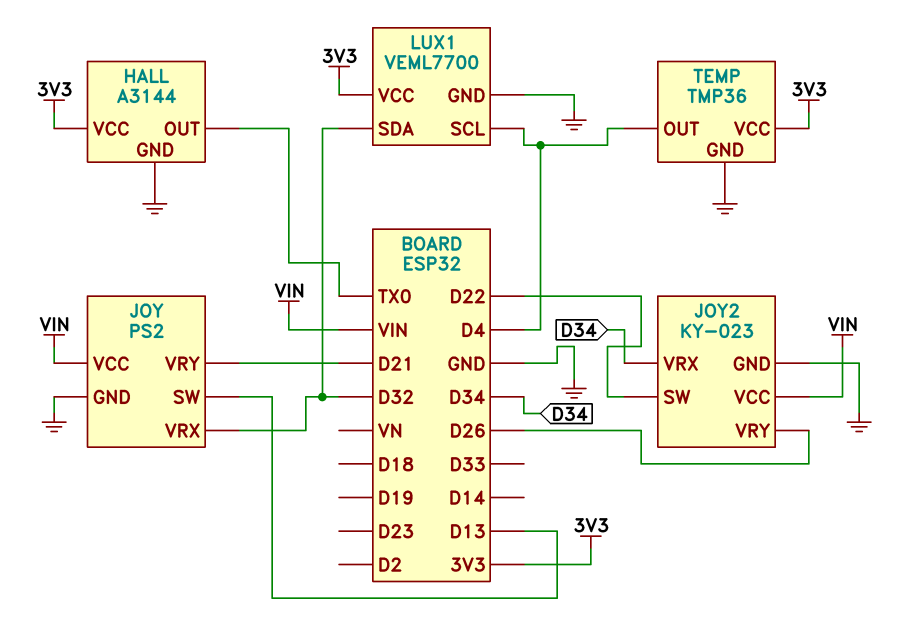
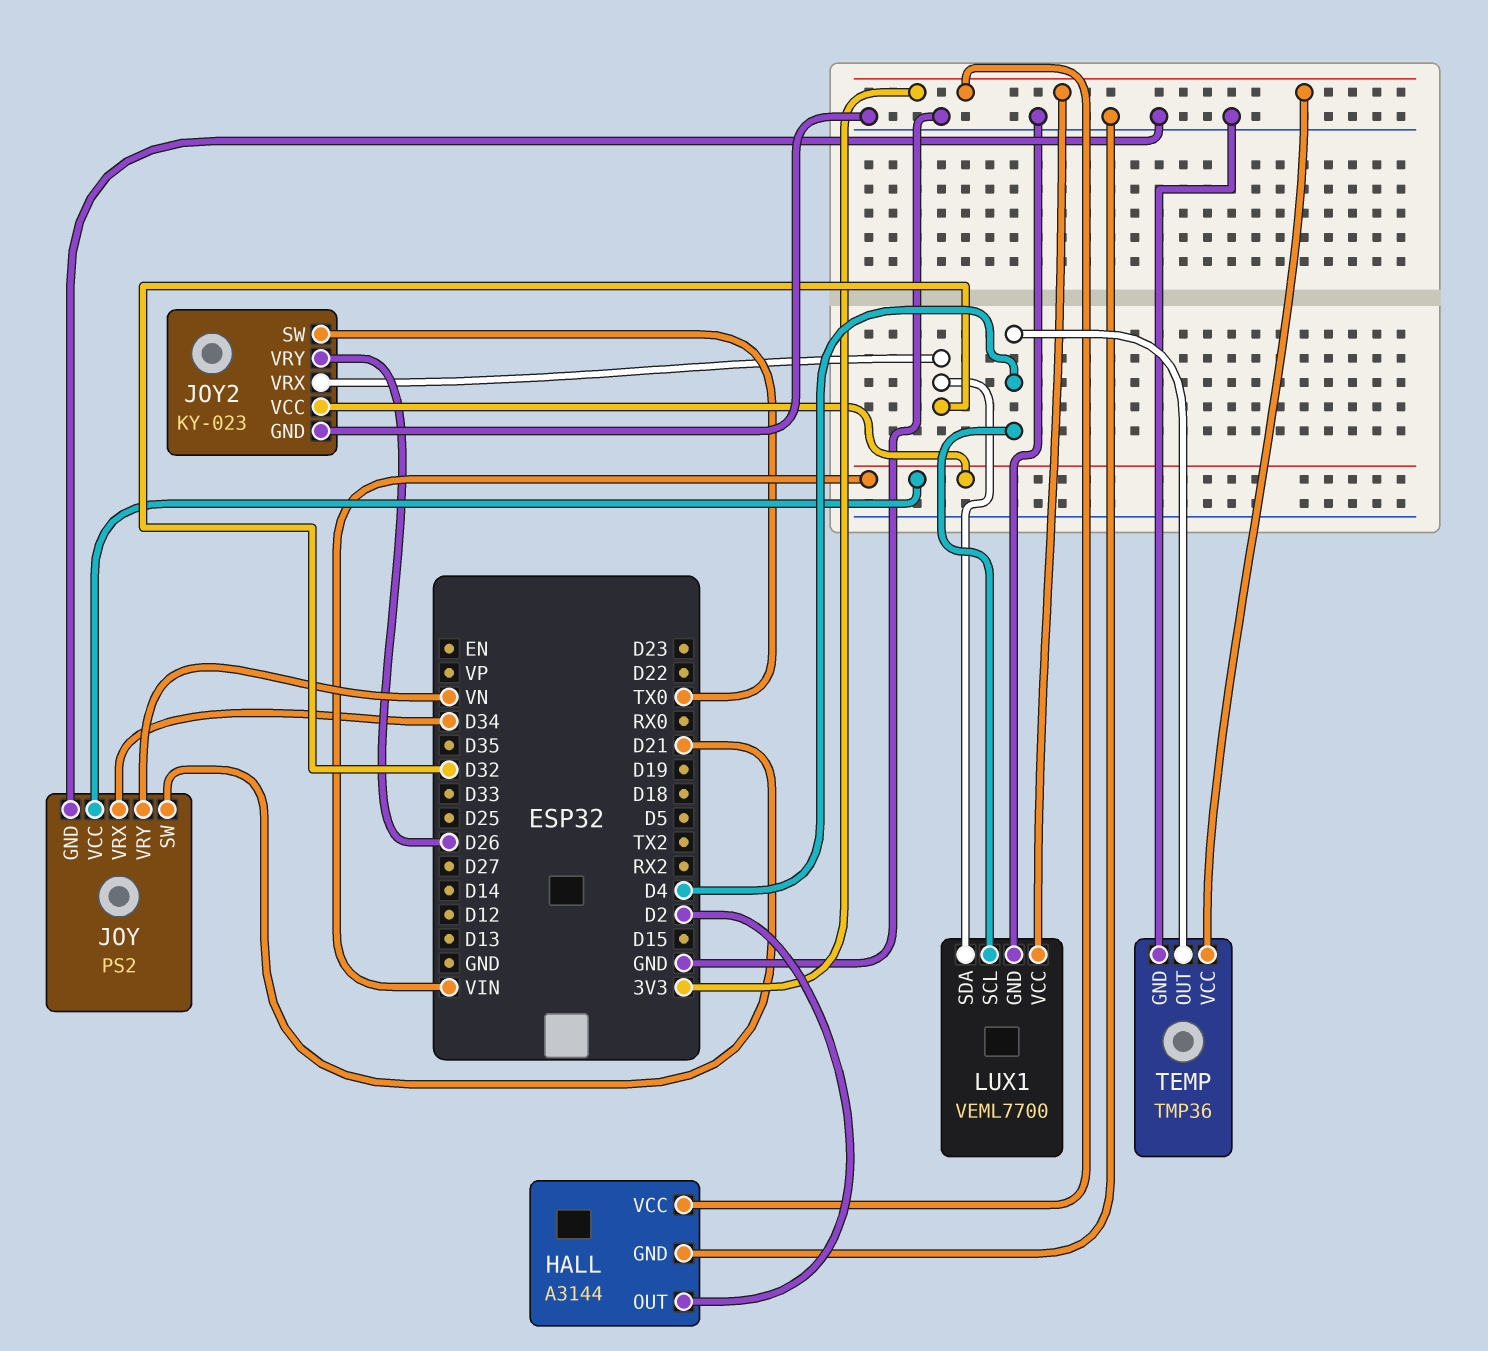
HALL pin OUT: TX0 -> D2
JOY pin SW: D13 -> D21
JOY pin VRX: D32 -> D34
JOY pin VRY: D21 -> VN
JOY2 pin SW: D22 -> TX0
JOY2 pin VRX: D34 -> D32

